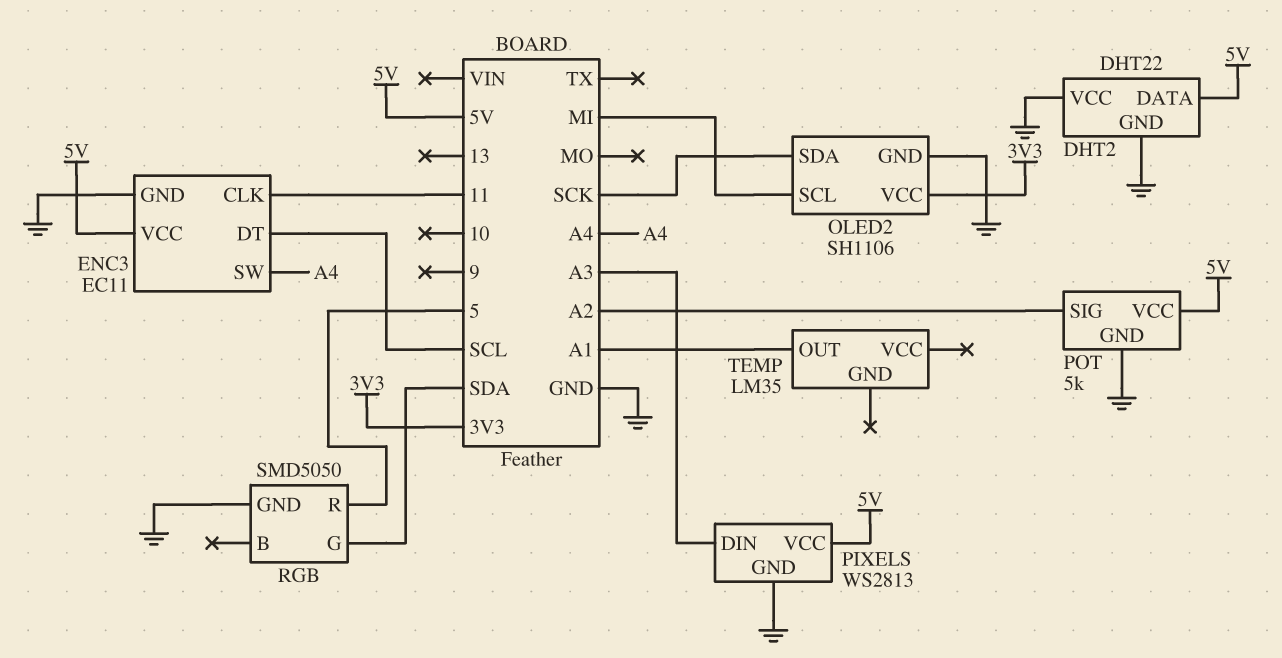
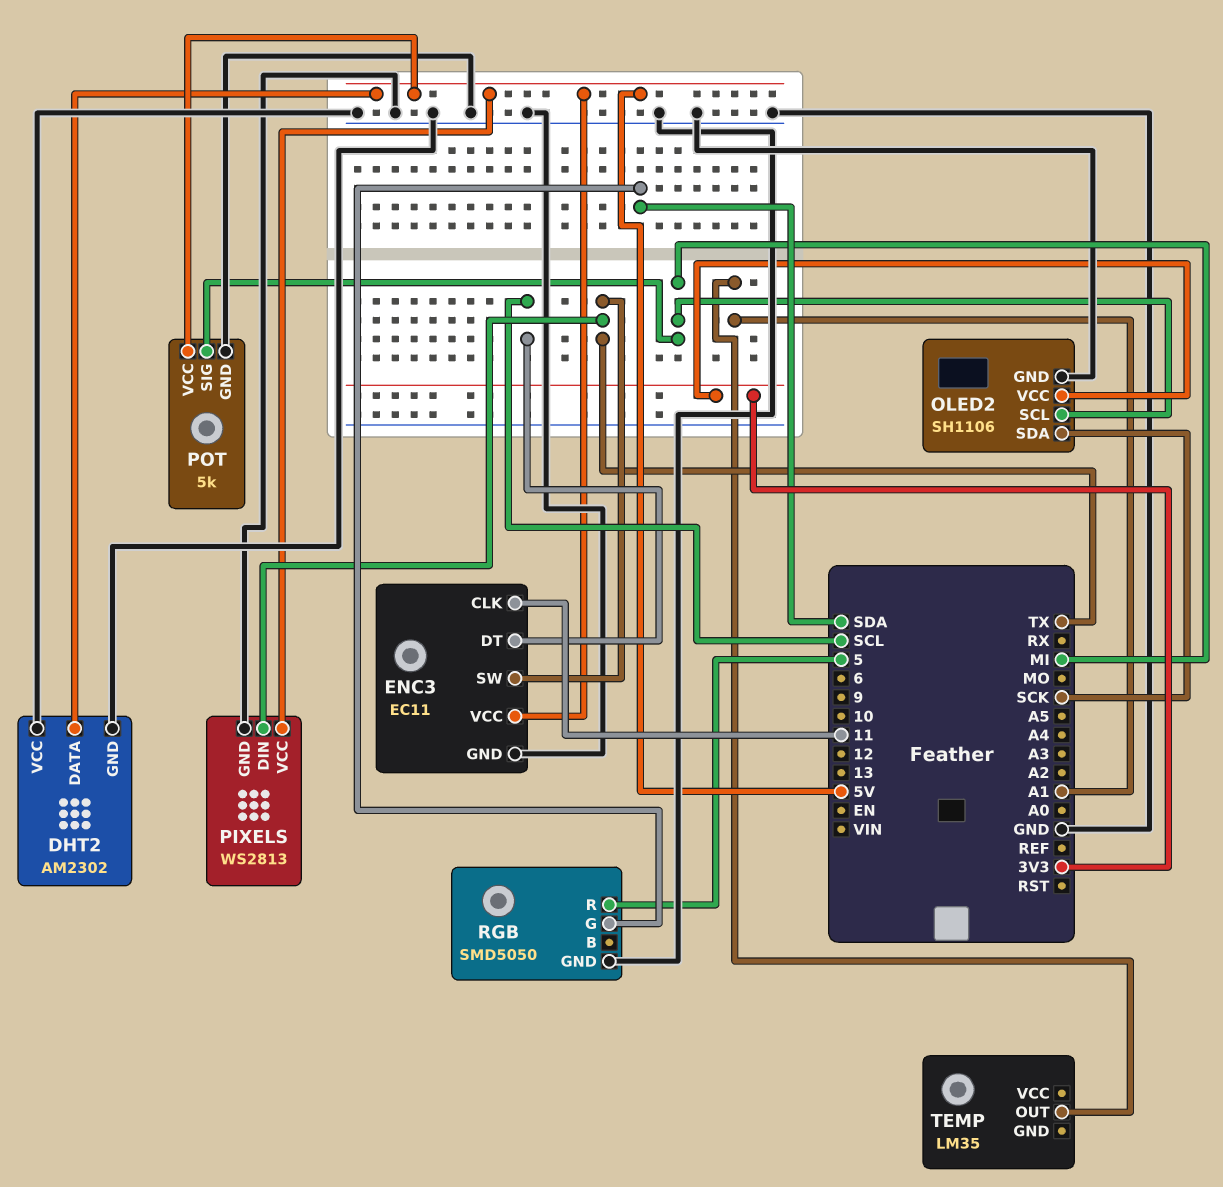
DHT2: DHT22 -> AM2302
ENC3 pin SW: A4 -> TX
PIXELS pin DIN: A3 -> TX
POT pin SIG: A2 -> MI

